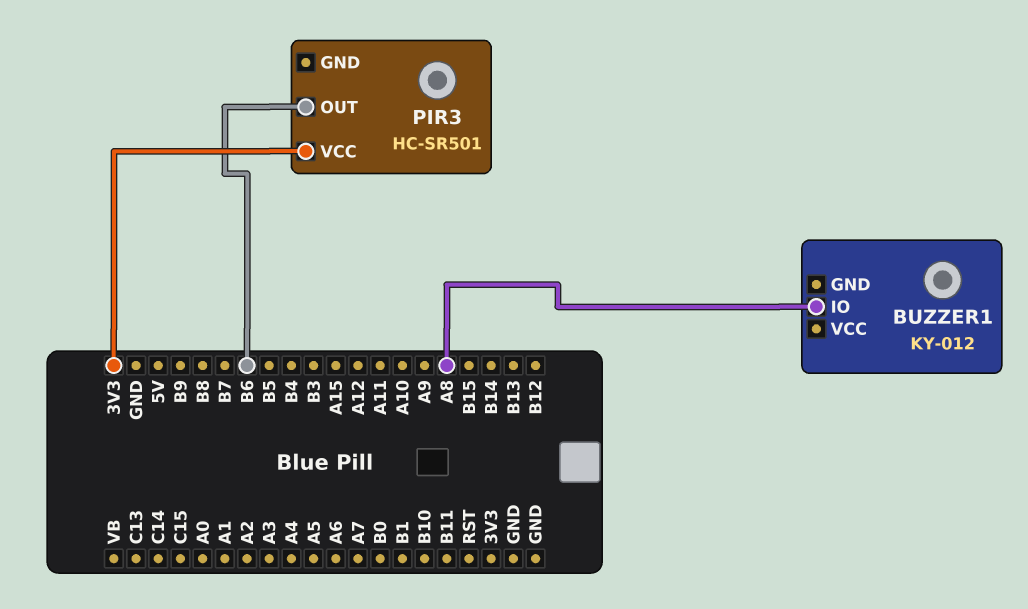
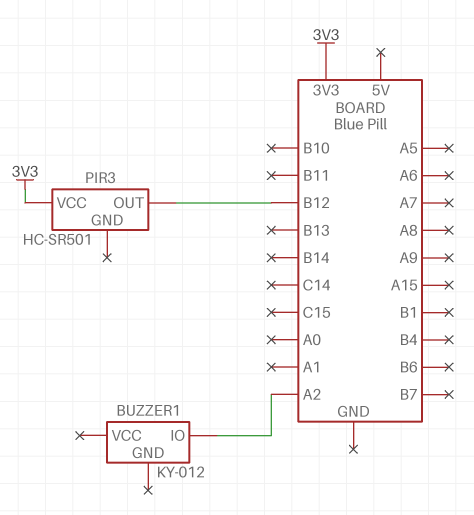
BUZZER1 pin IO: A8 -> A2
PIR3 pin OUT: B6 -> B12

